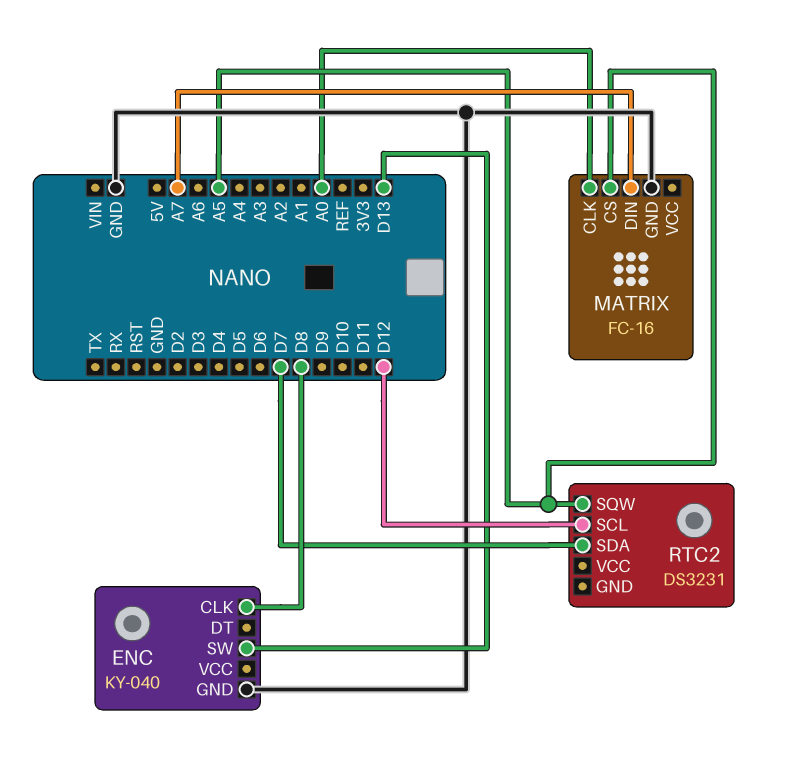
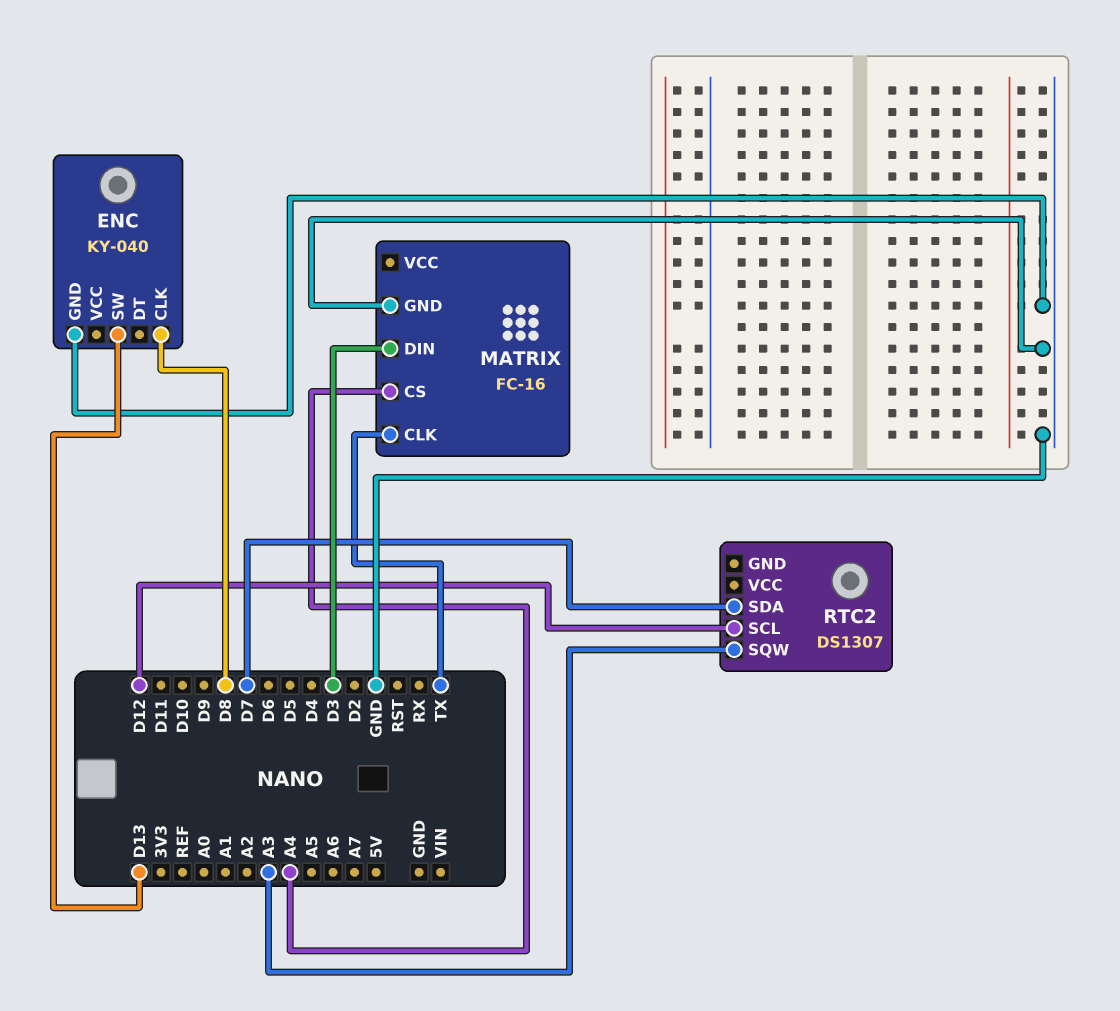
MATRIX pin CLK: A0 -> TX
MATRIX pin CS: A5 -> A4
MATRIX pin DIN: A7 -> D3
RTC2: DS3231 -> DS1307
RTC2 pin SQW: A5 -> A3

